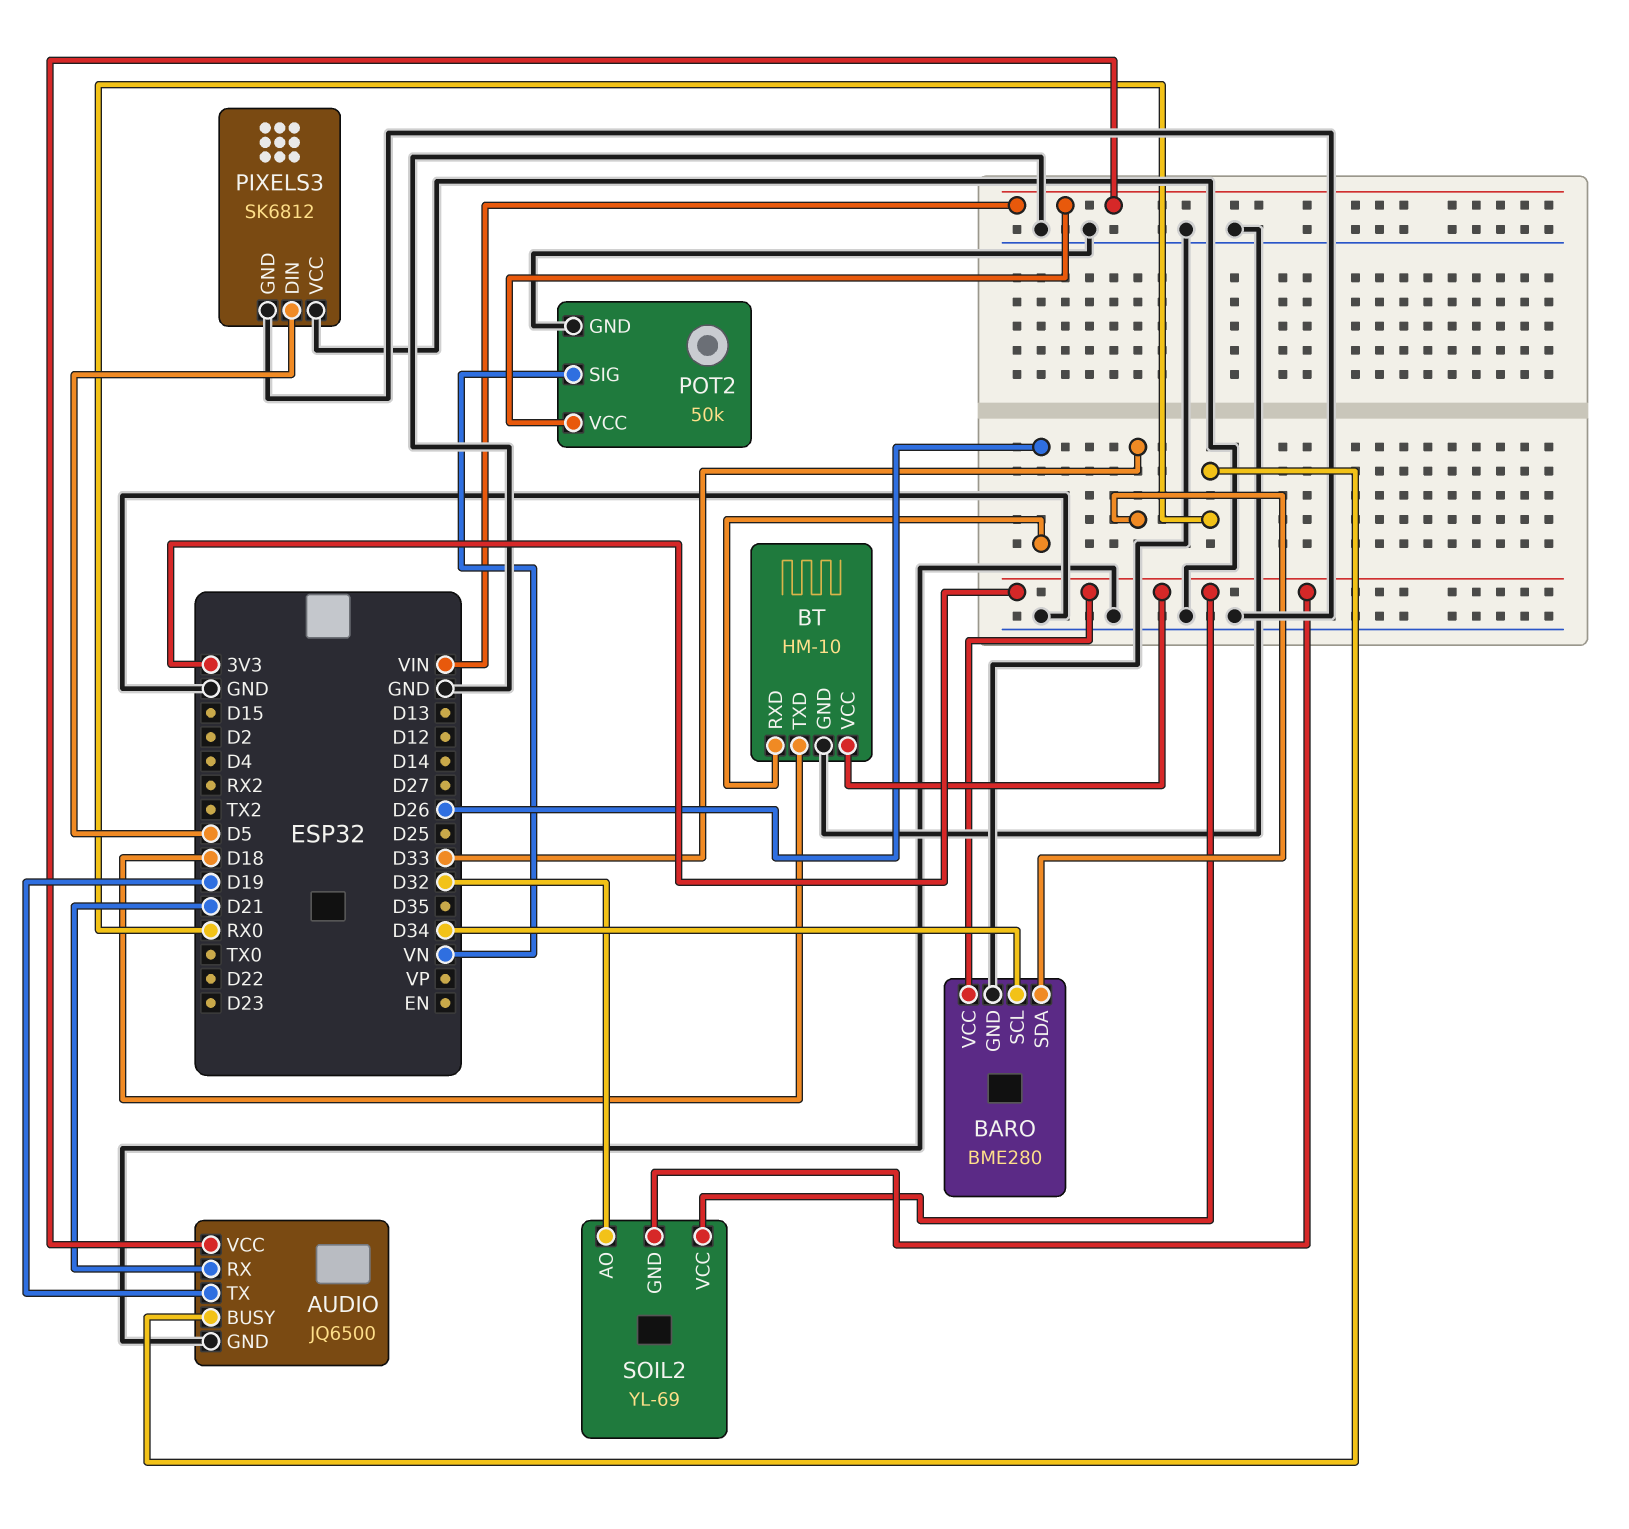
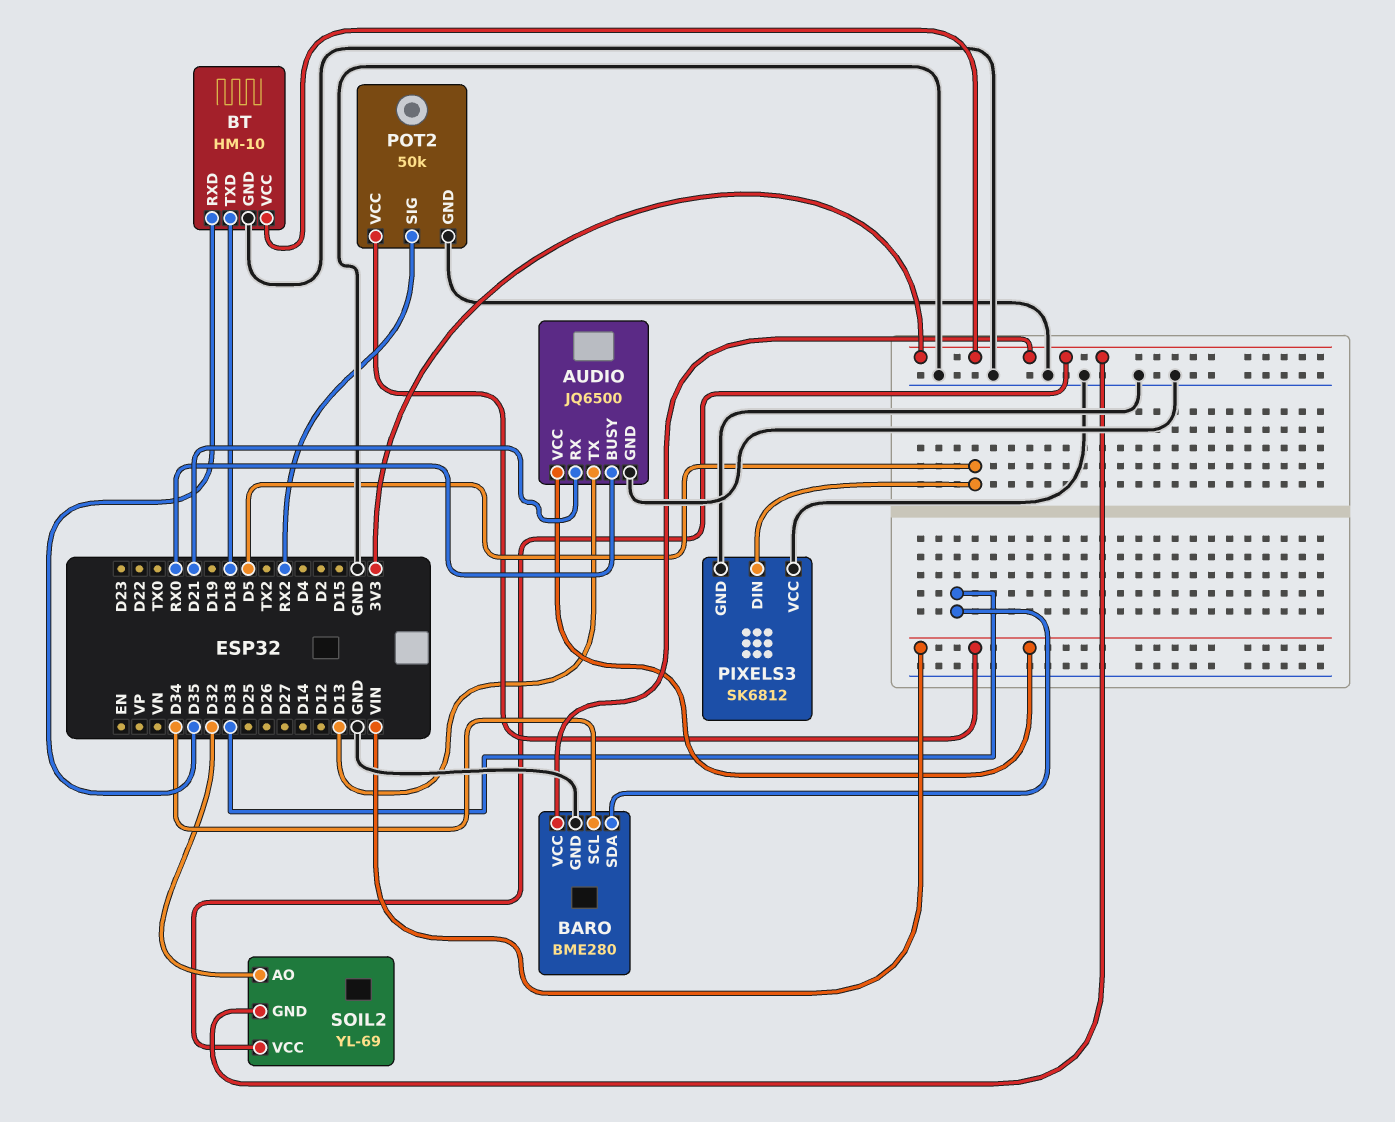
AUDIO pin TX: D19 -> D13
BT pin RXD: D26 -> D35
POT2 pin SIG: VN -> RX2

